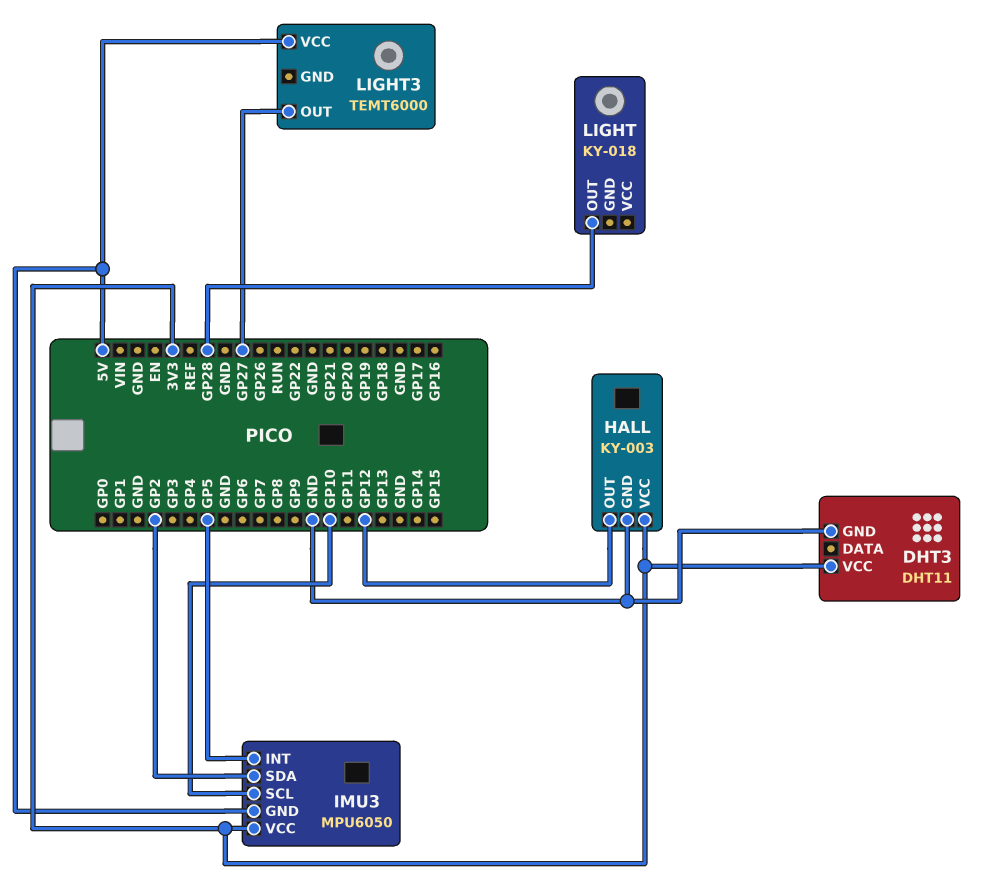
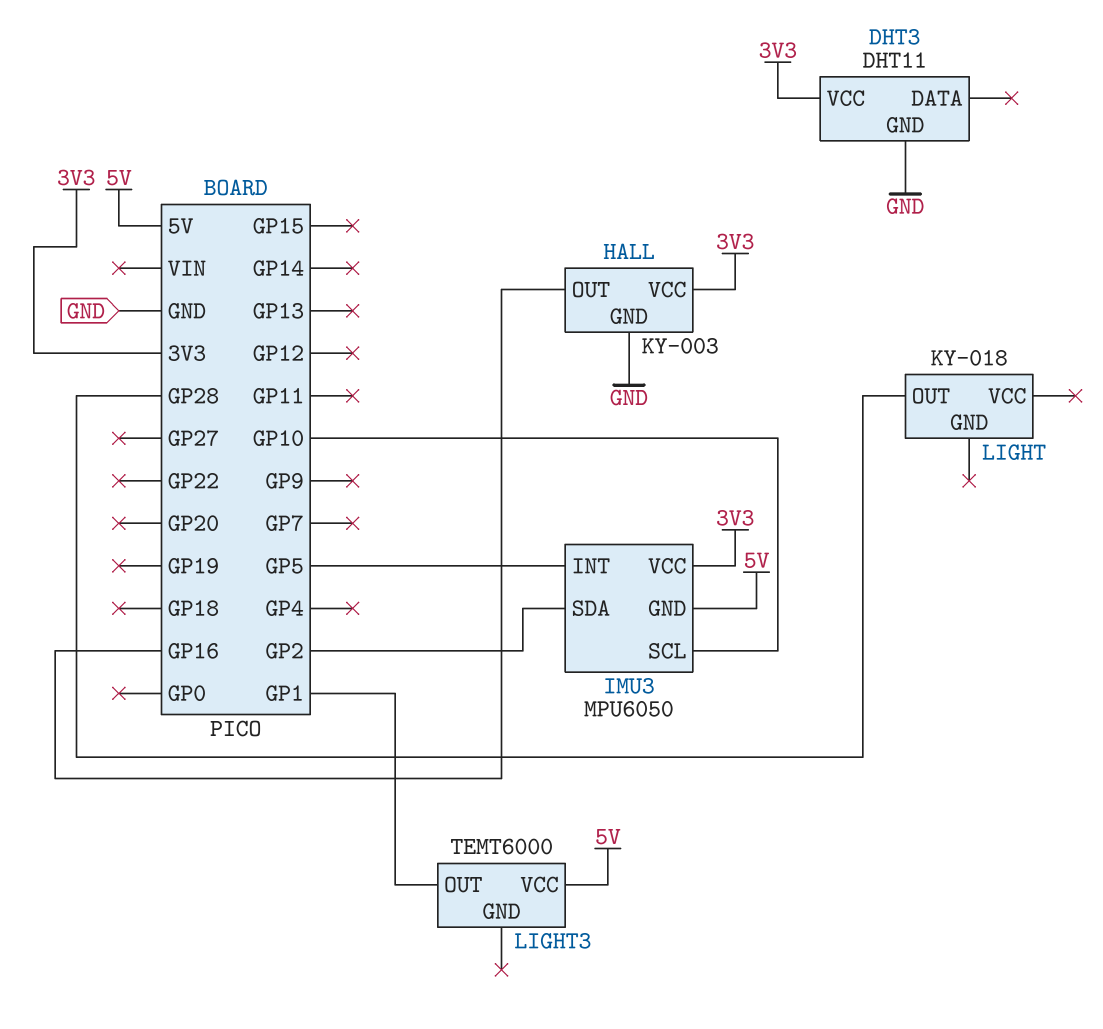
HALL pin OUT: GP12 -> GP16
LIGHT3 pin OUT: GP27 -> GP1

